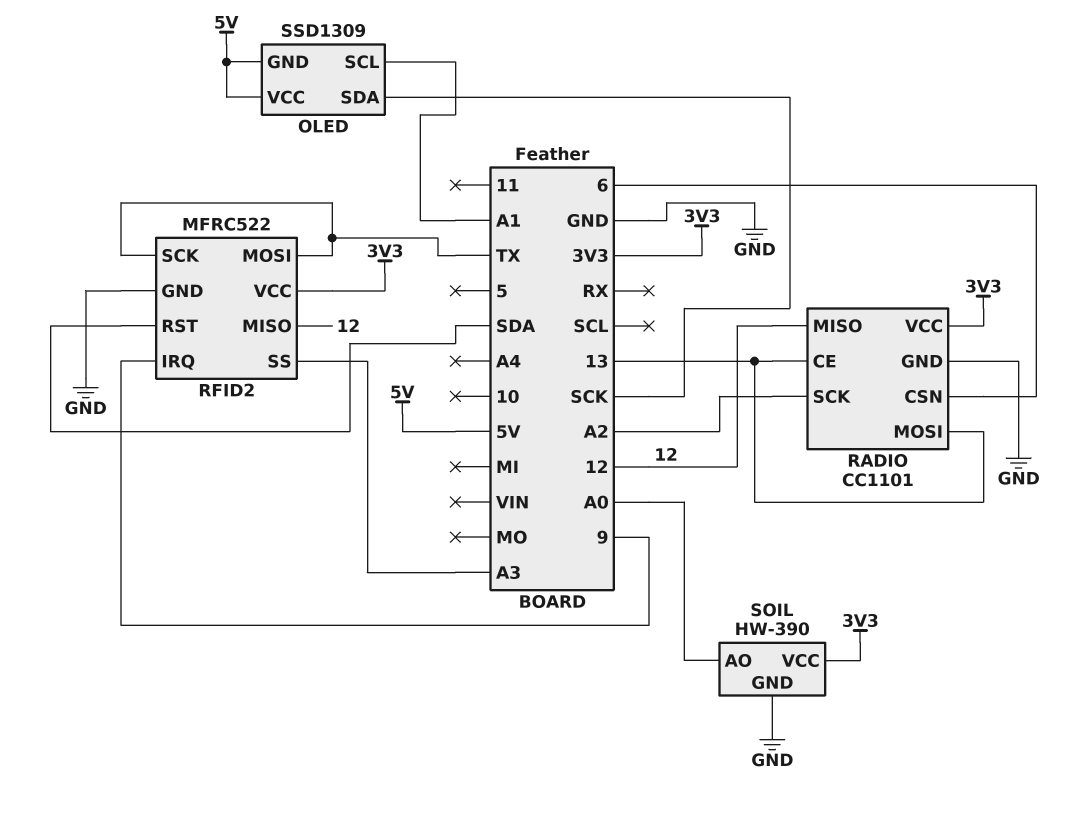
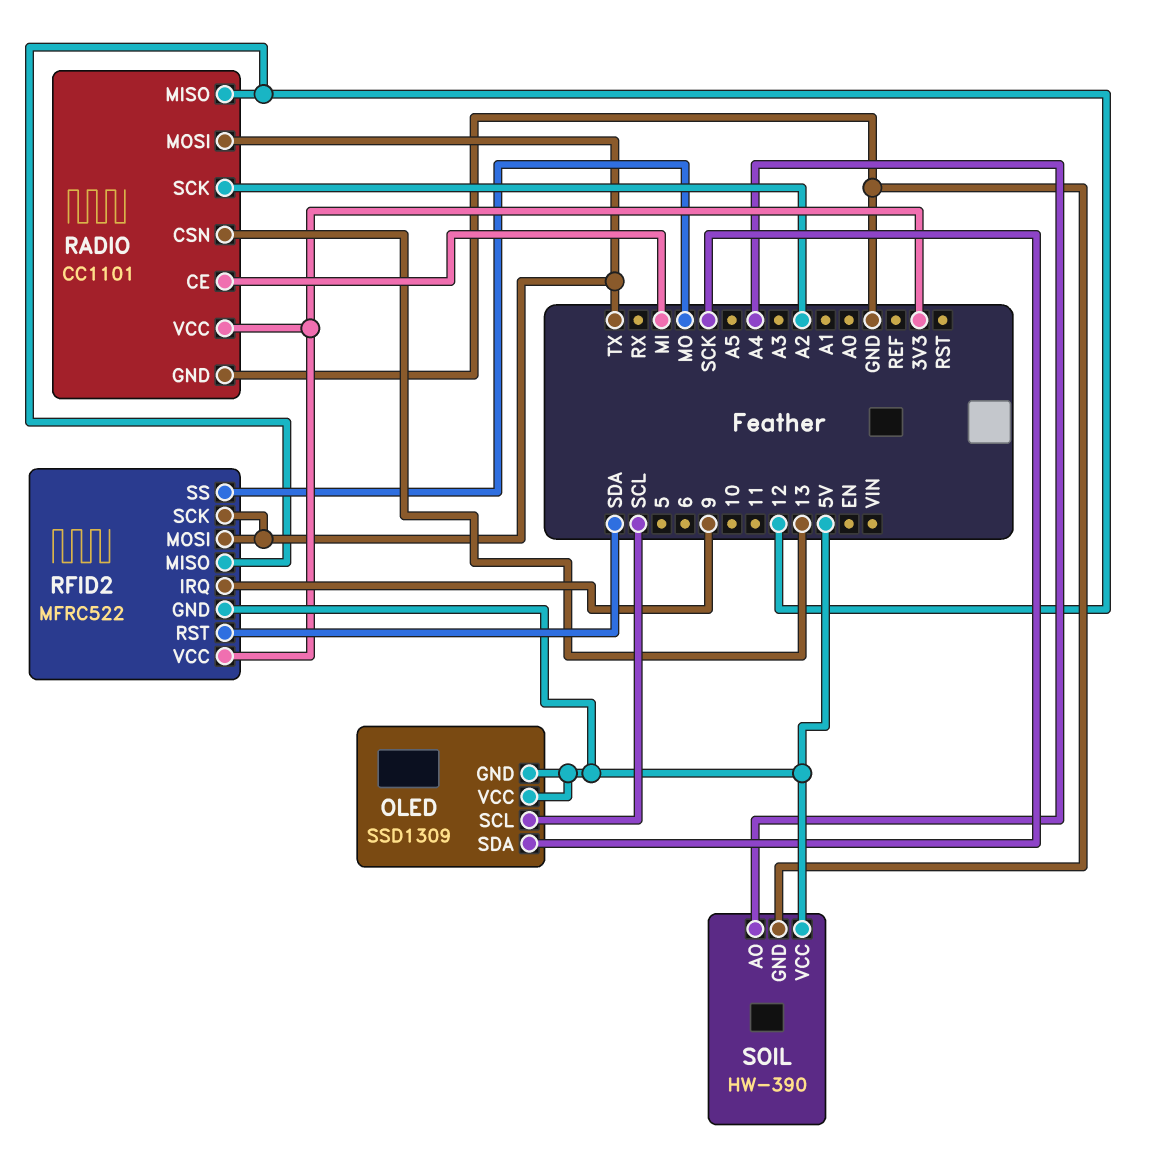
OLED pin SCL: A1 -> SCL
RADIO pin CE: 13 -> MI
RADIO pin CSN: 6 -> 13
RADIO pin MOSI: 13 -> TX
RFID2 pin GND: GND -> 5V
RFID2 pin SS: A3 -> MO
SOIL pin AO: A0 -> A4
SOIL pin VCC: 3V3 -> 5V

